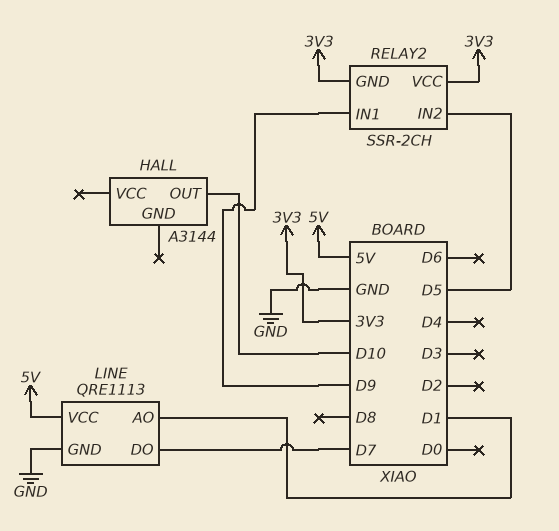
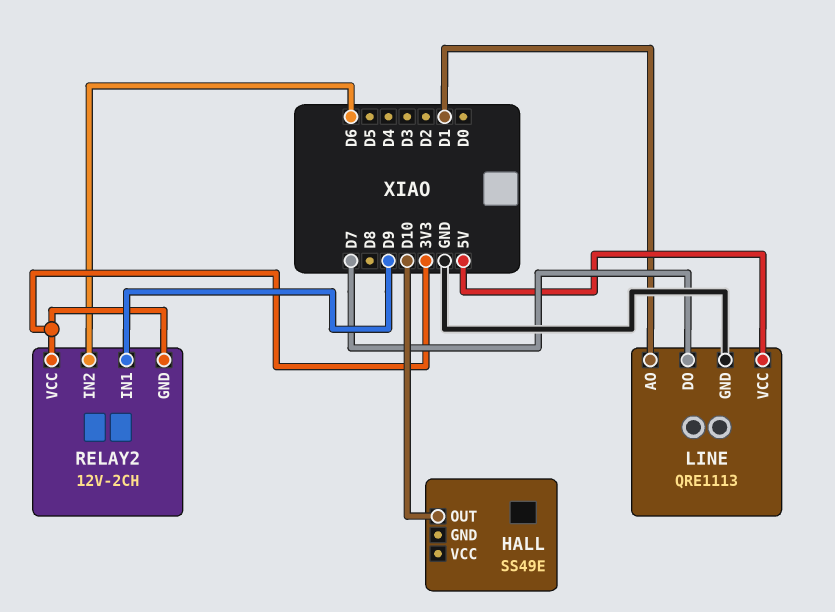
HALL: A3144 -> SS49E
RELAY2: SSR-2CH -> 12V-2CH
RELAY2 pin IN2: D5 -> D6

